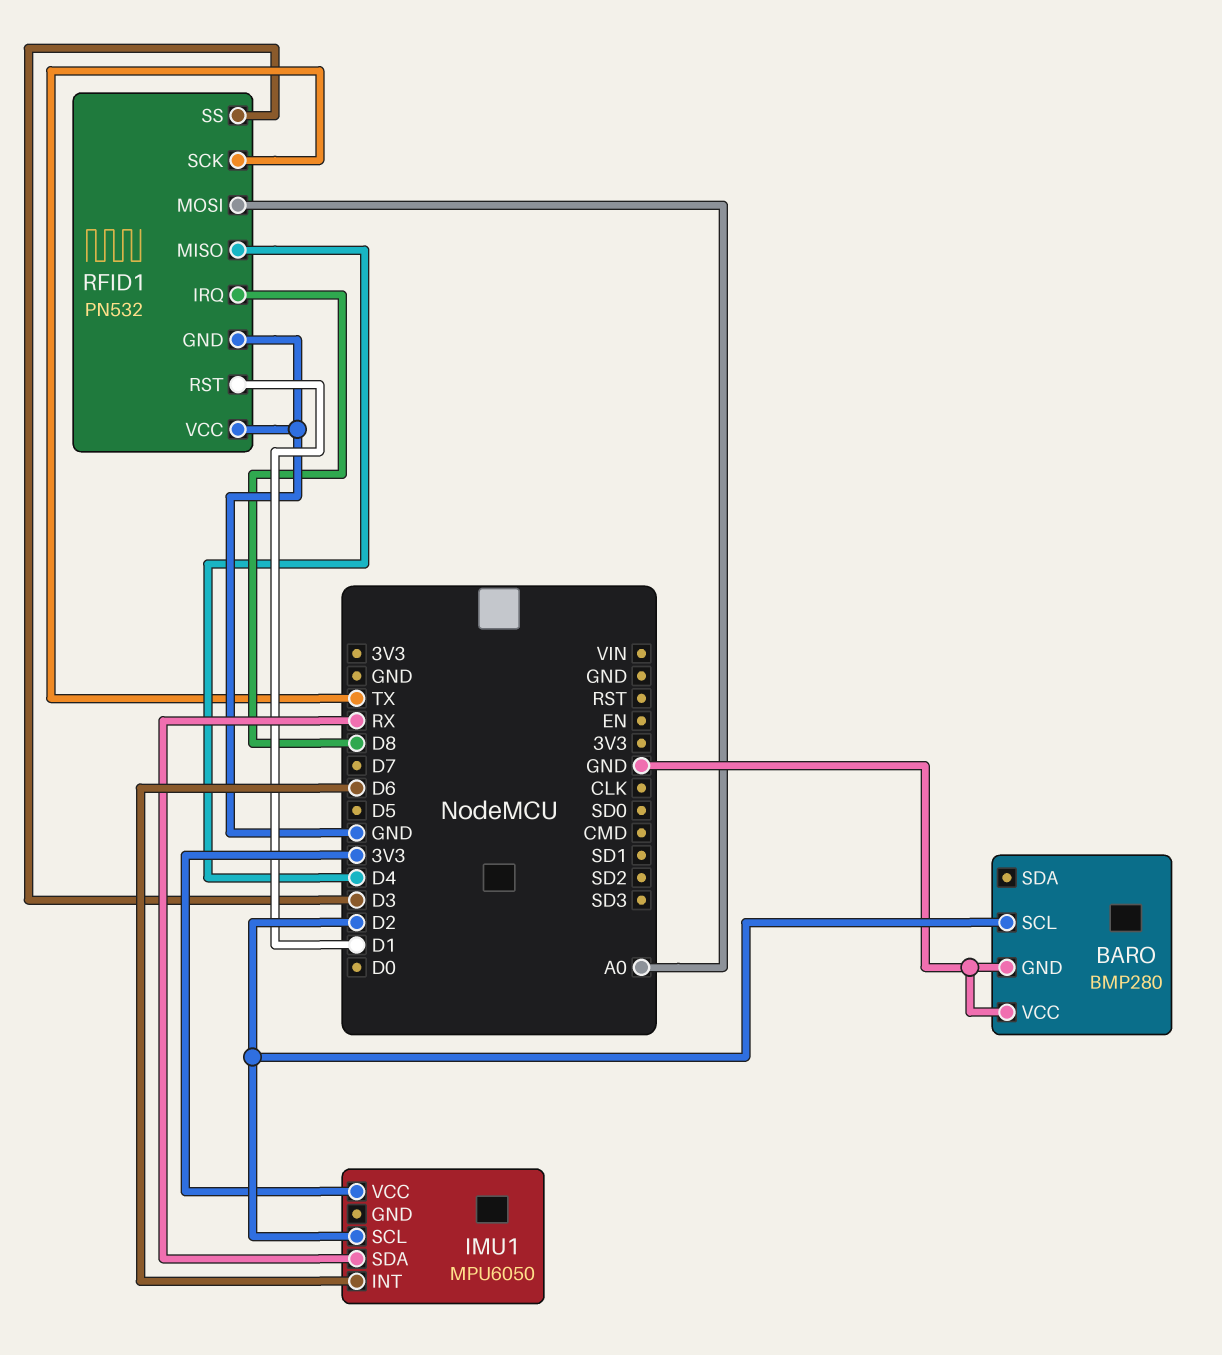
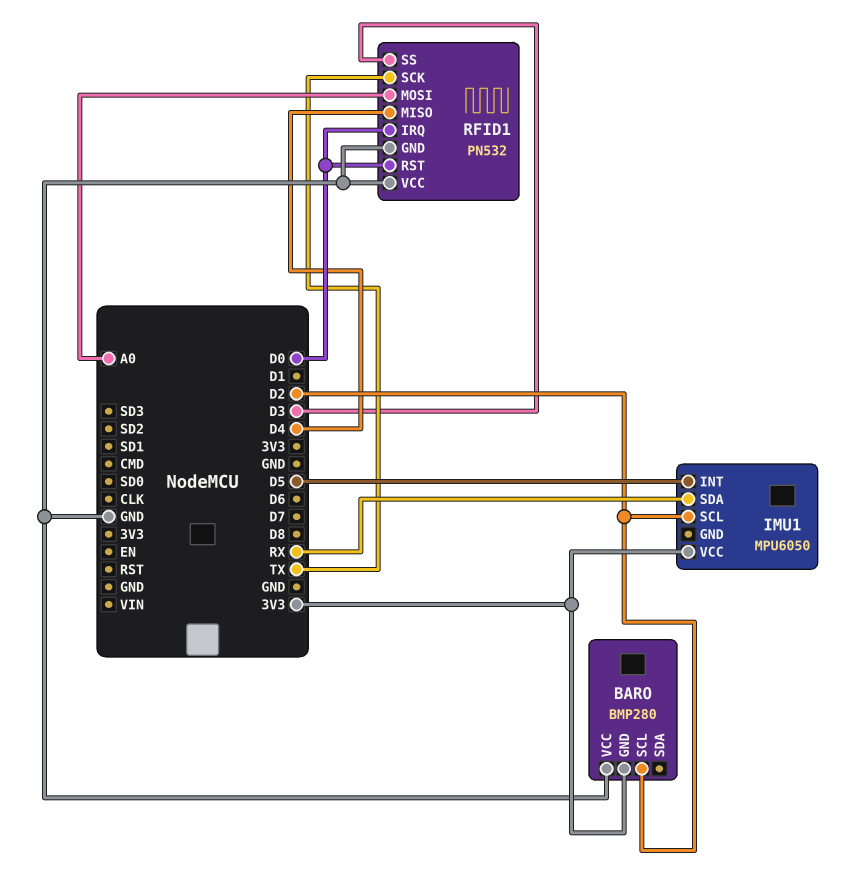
BARO pin GND: GND -> 3V3
IMU1 pin INT: D6 -> D5
RFID1 pin IRQ: D8 -> D0
RFID1 pin RST: D1 -> D0

